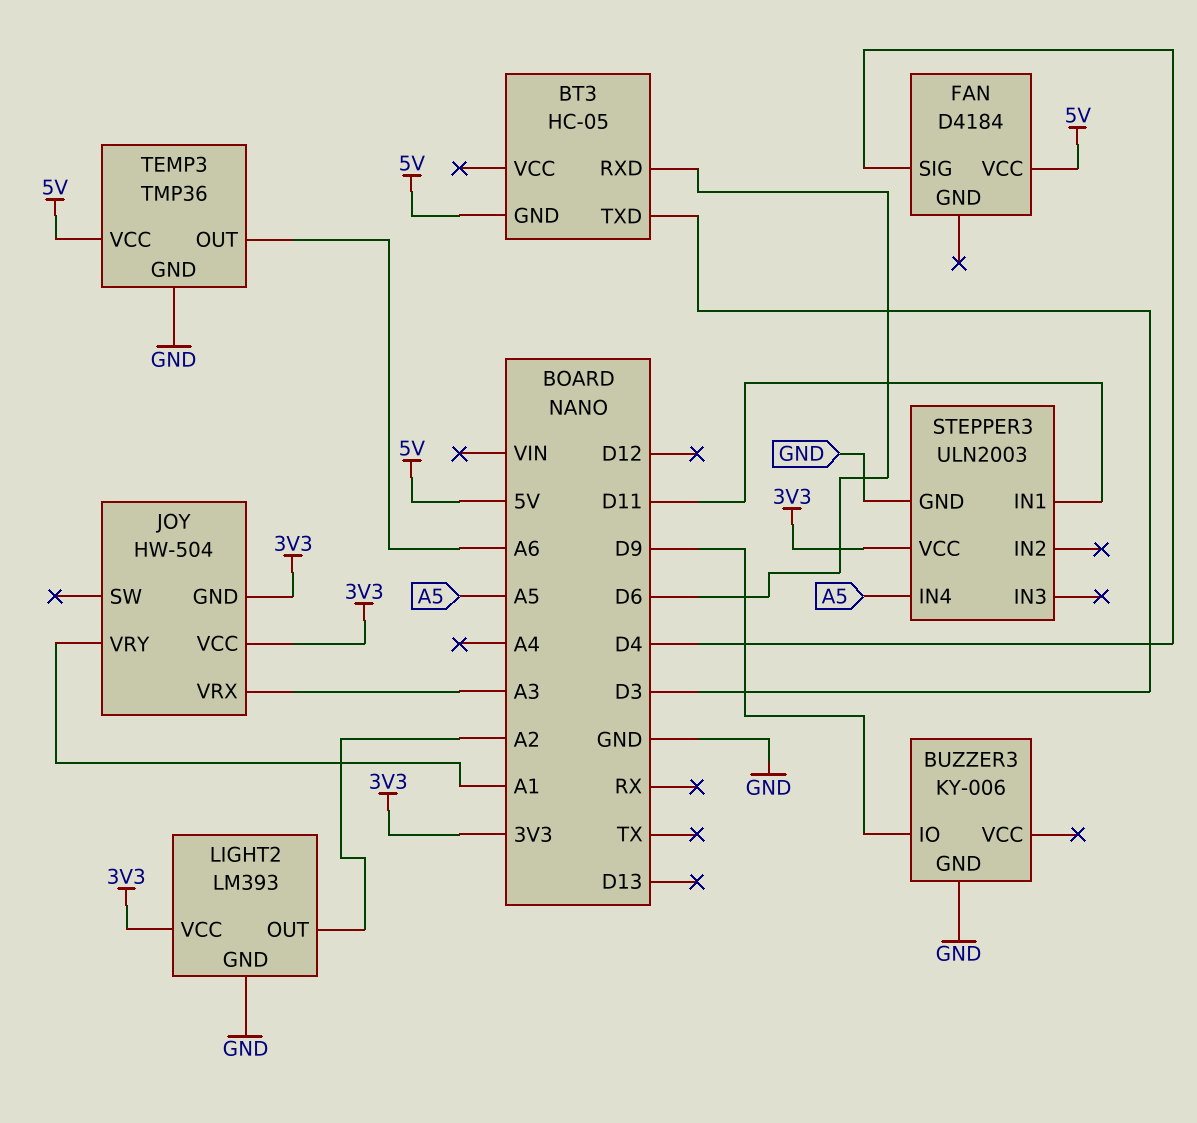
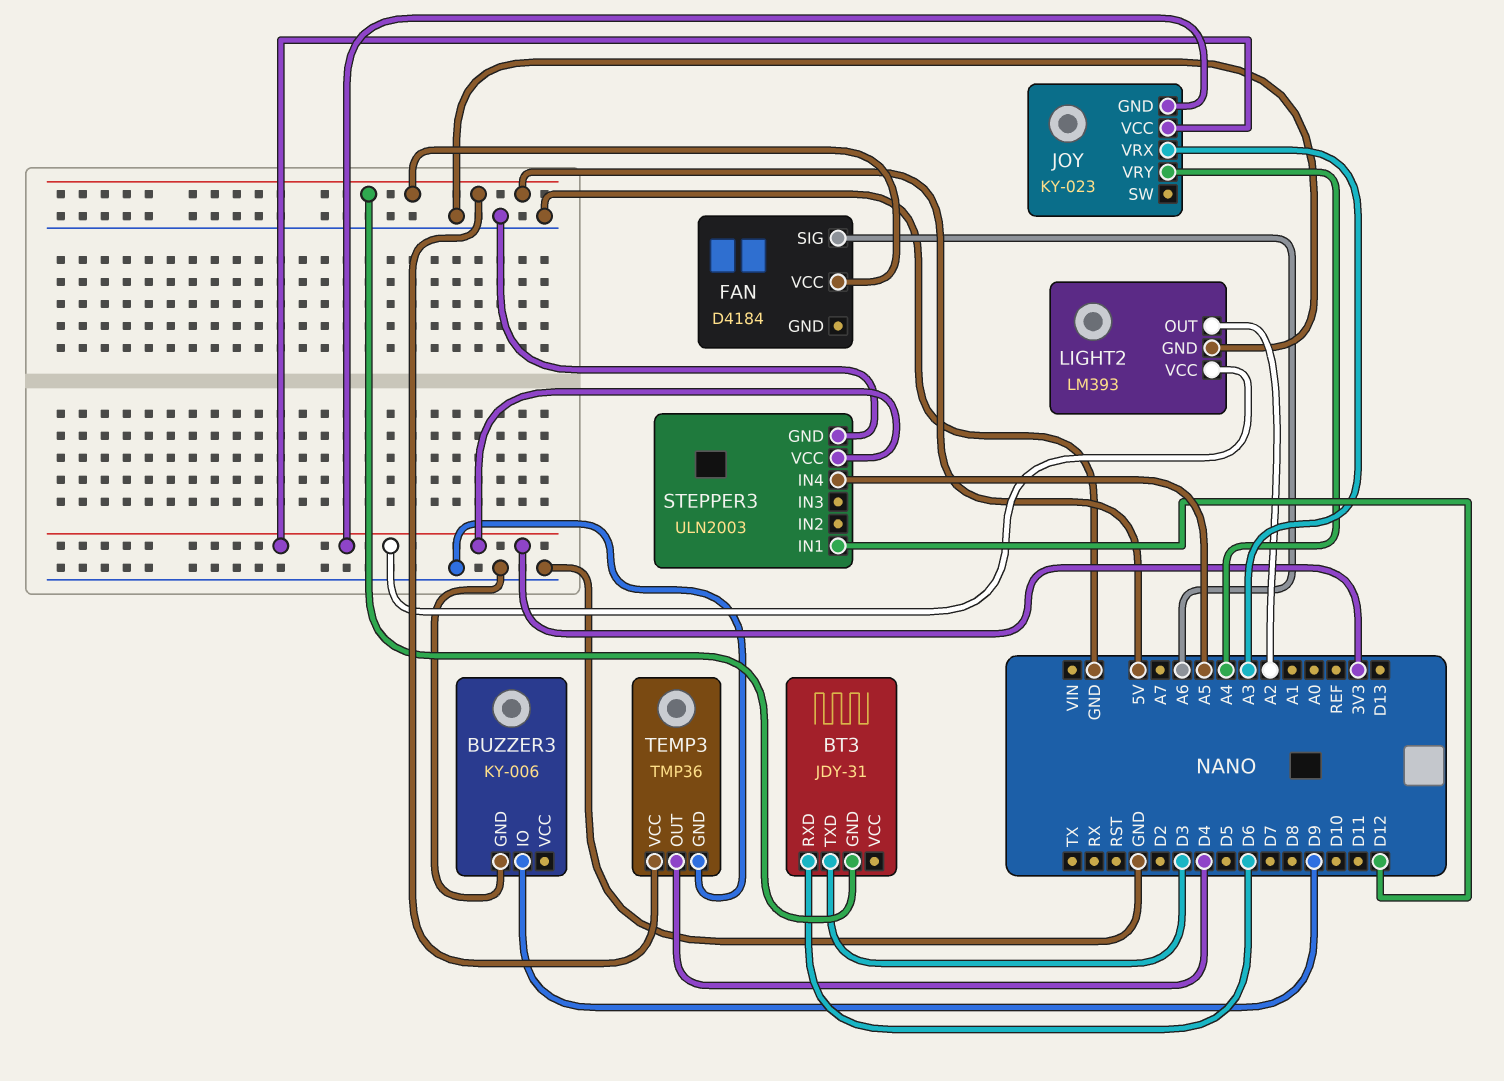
BT3: HC-05 -> JDY-31
FAN pin SIG: D4 -> A6
JOY: HW-504 -> KY-023
JOY pin VRY: A1 -> A4
STEPPER3 pin IN1: D11 -> D12
TEMP3 pin OUT: A6 -> D4

